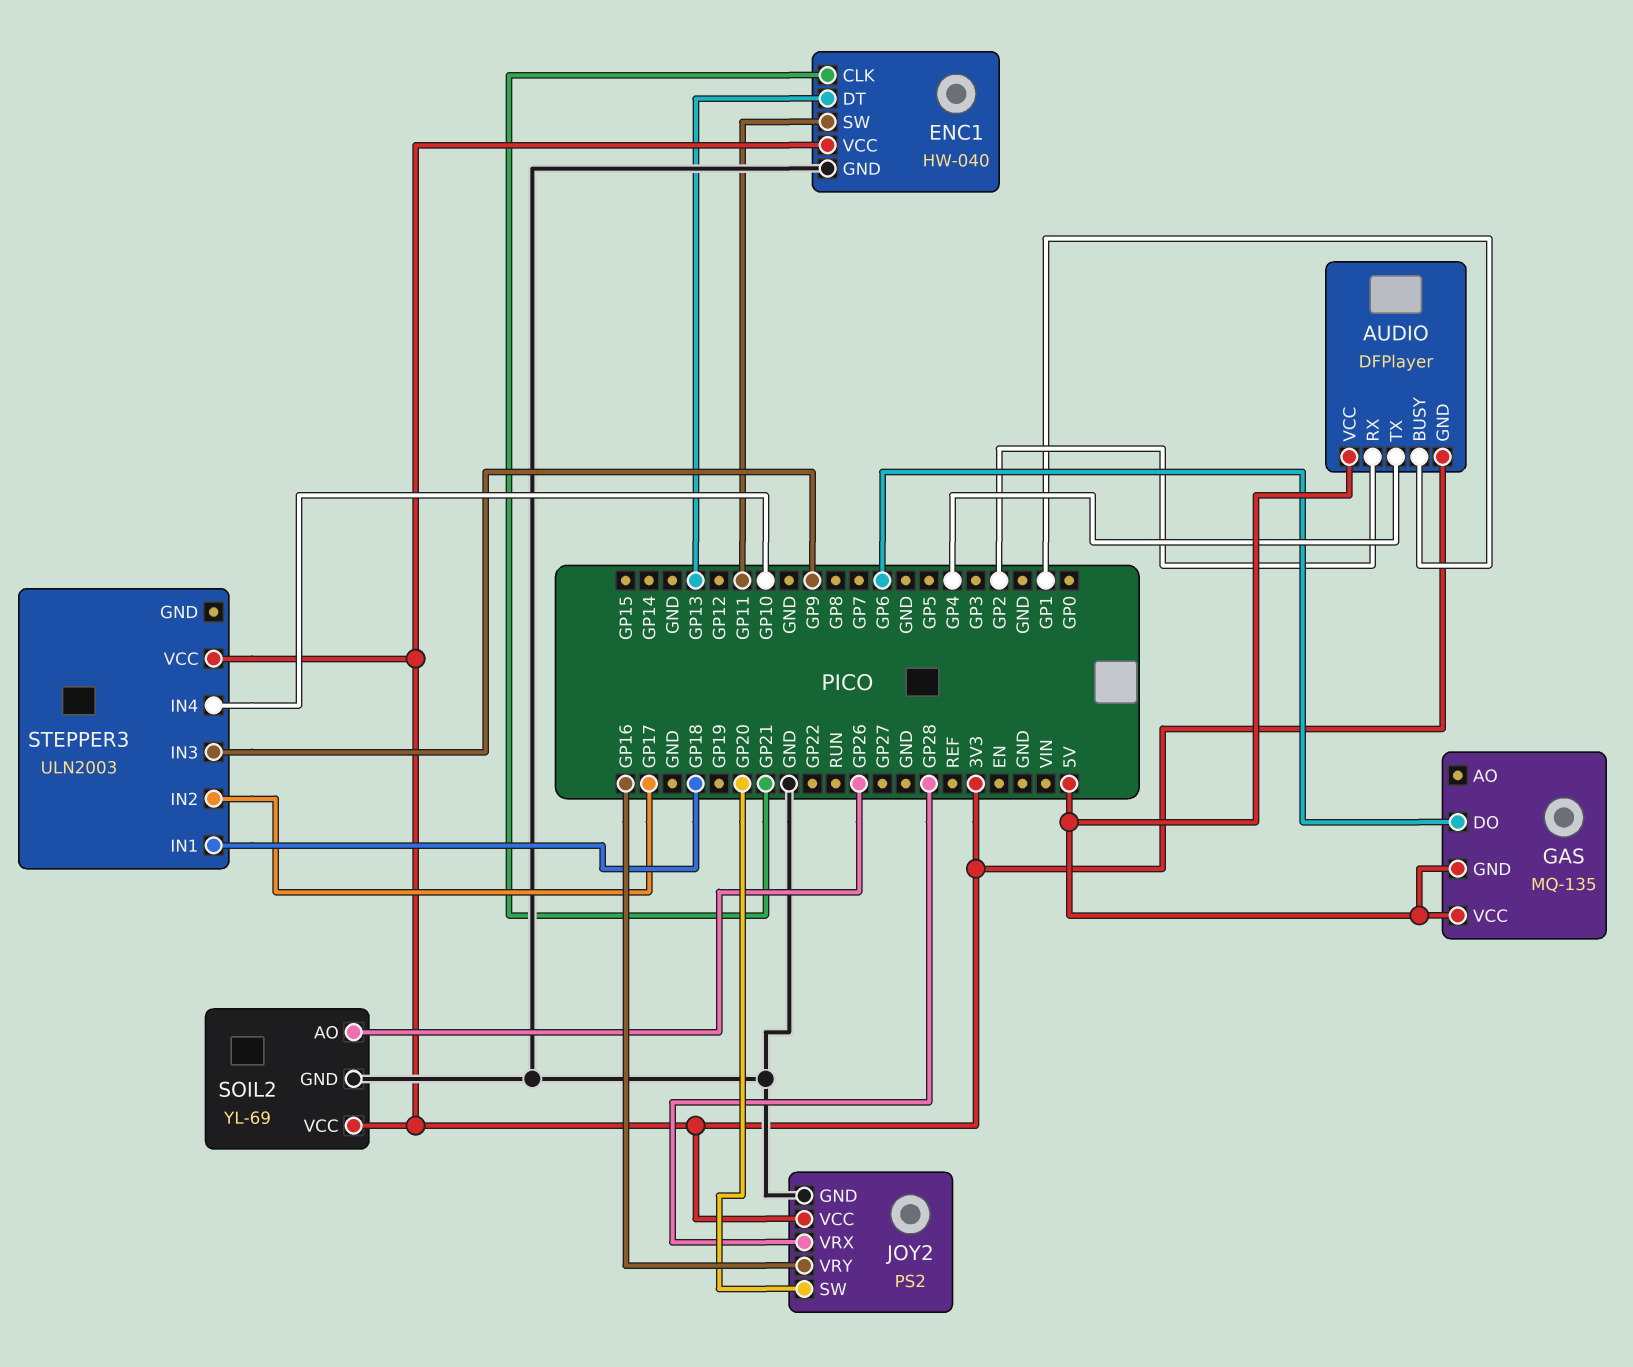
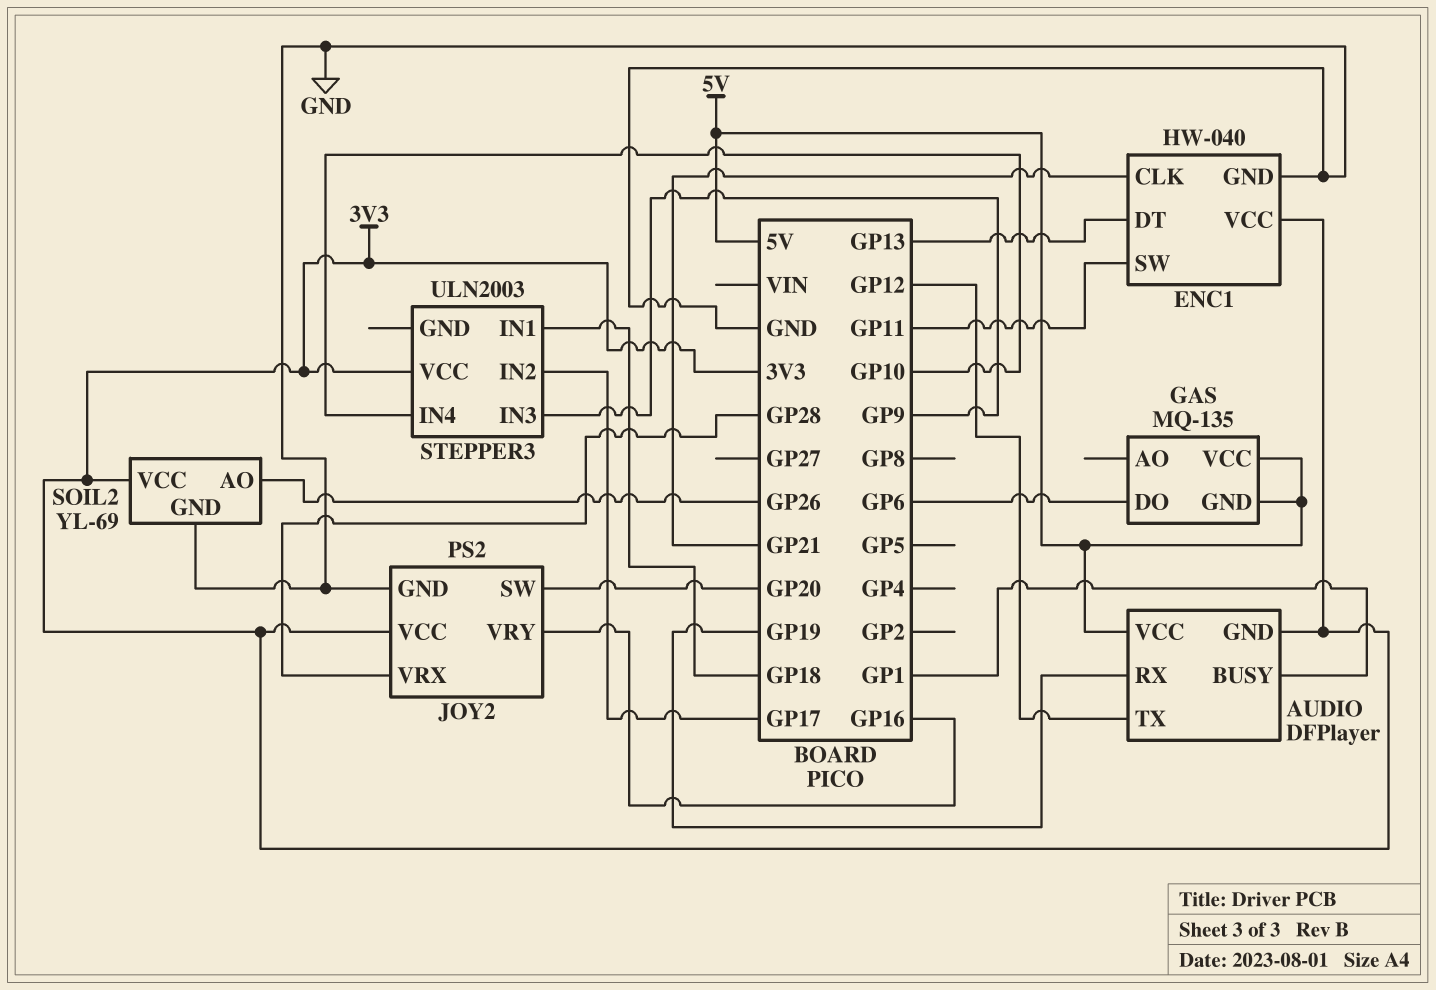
AUDIO pin RX: GP2 -> GP19
AUDIO pin TX: GP4 -> GP12

